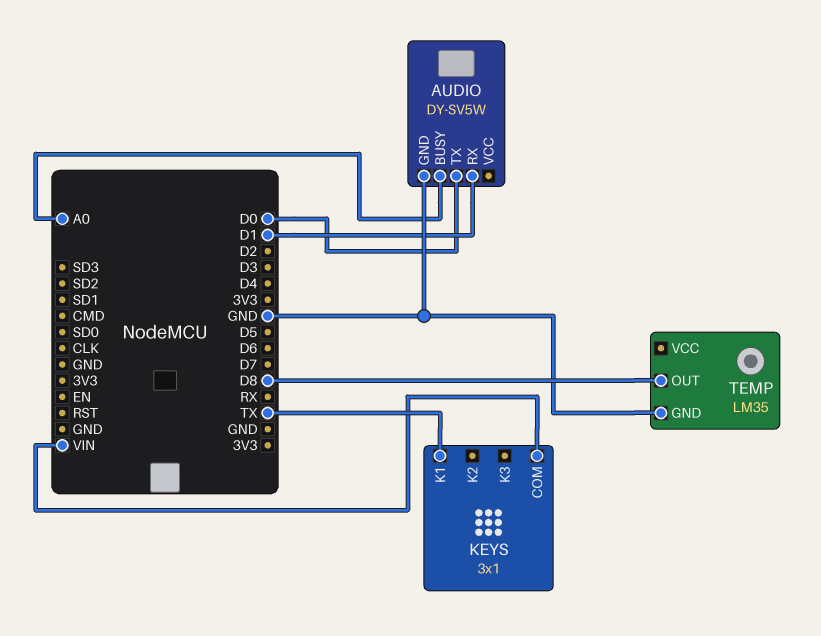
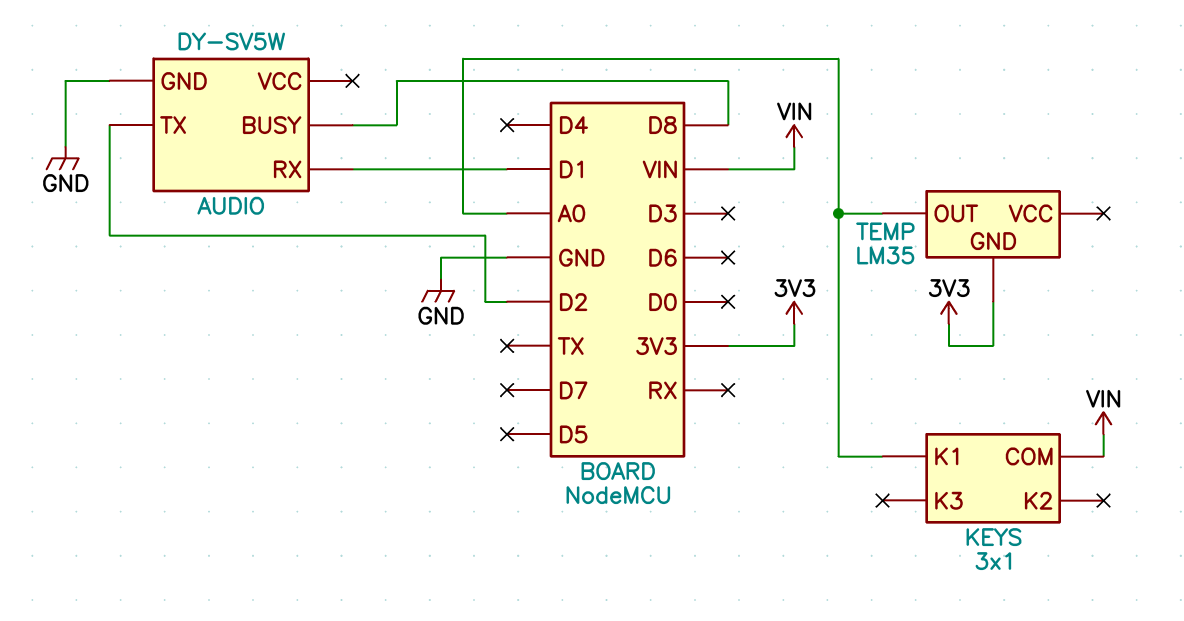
AUDIO pin BUSY: A0 -> D8
AUDIO pin TX: D0 -> D2
KEYS pin K1: TX -> A0
TEMP pin GND: GND -> 3V3
TEMP pin OUT: D8 -> A0

